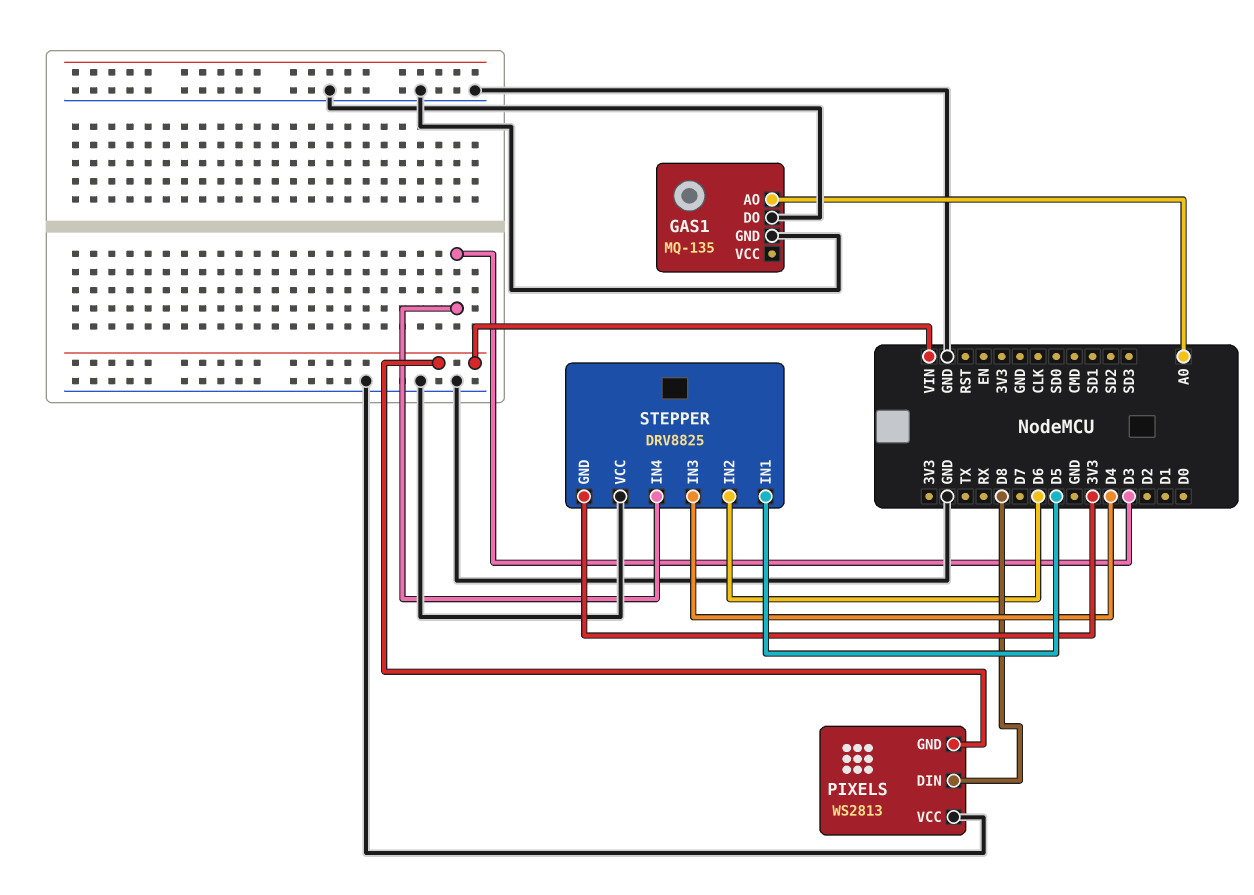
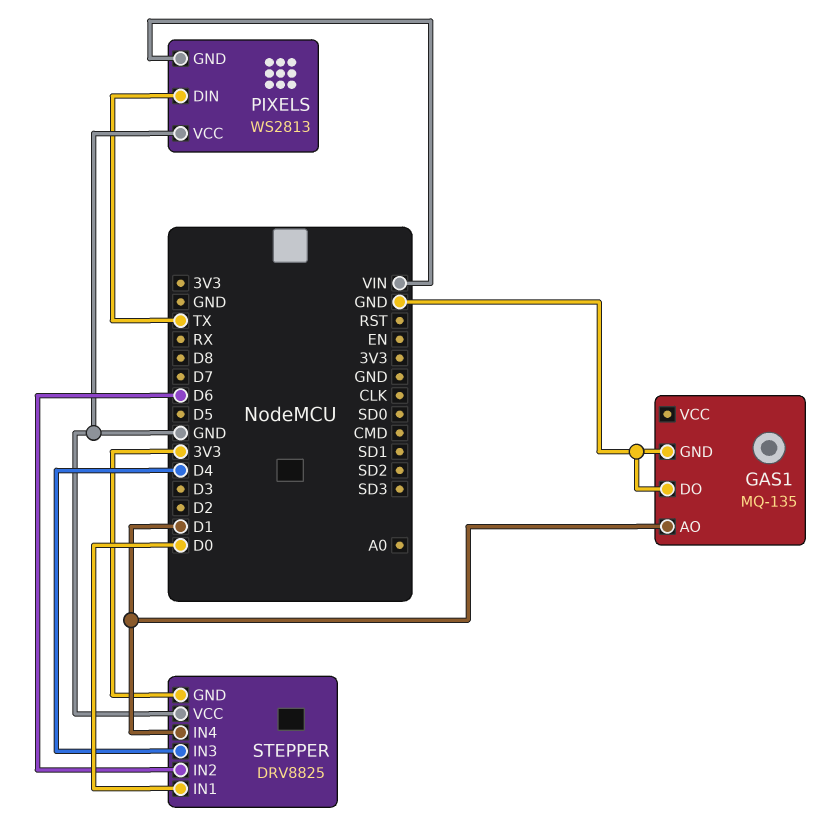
GAS1 pin AO: A0 -> D1
PIXELS pin DIN: D8 -> TX
STEPPER pin IN1: D5 -> D0
STEPPER pin IN4: D3 -> D1

